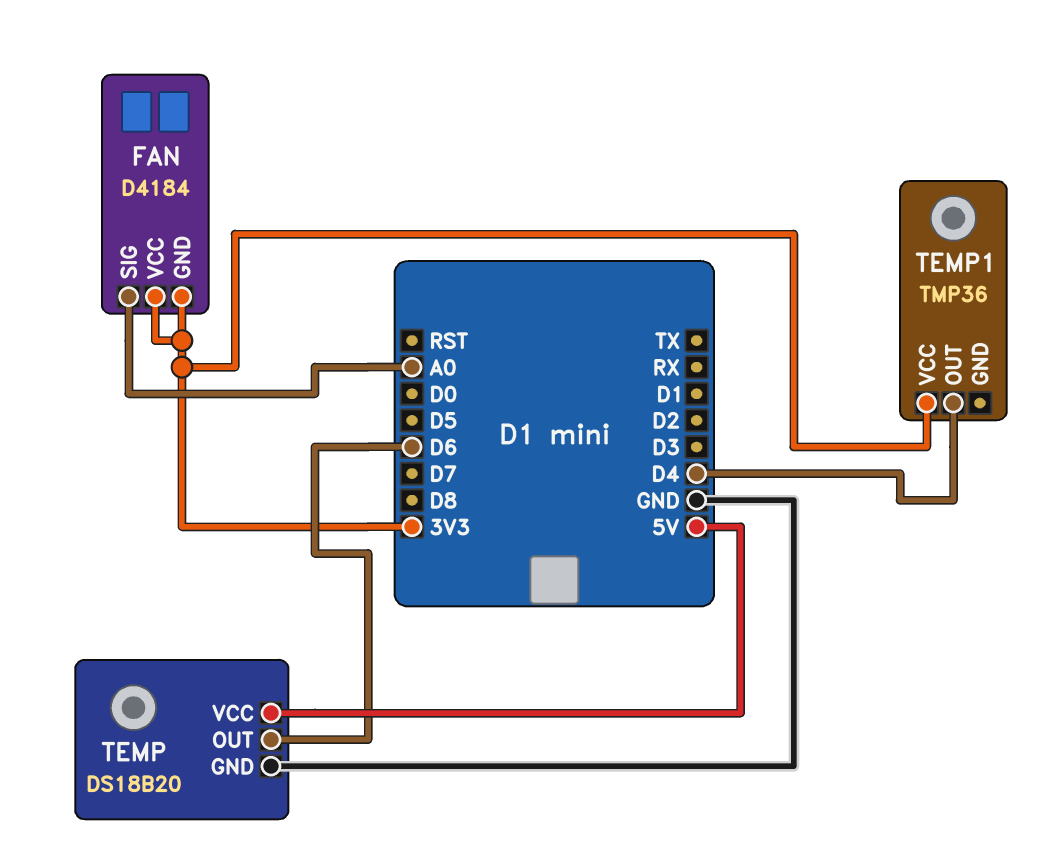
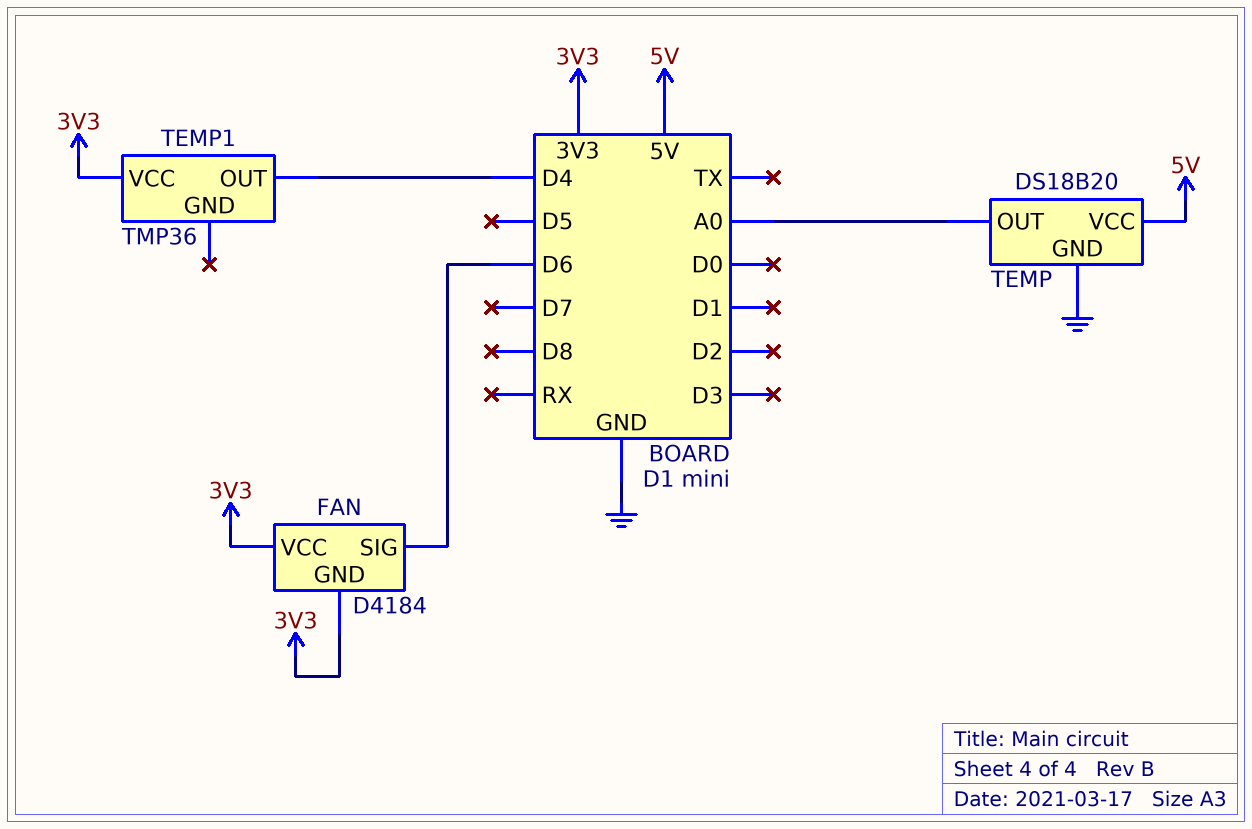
FAN pin SIG: A0 -> D6
TEMP pin OUT: D6 -> A0

